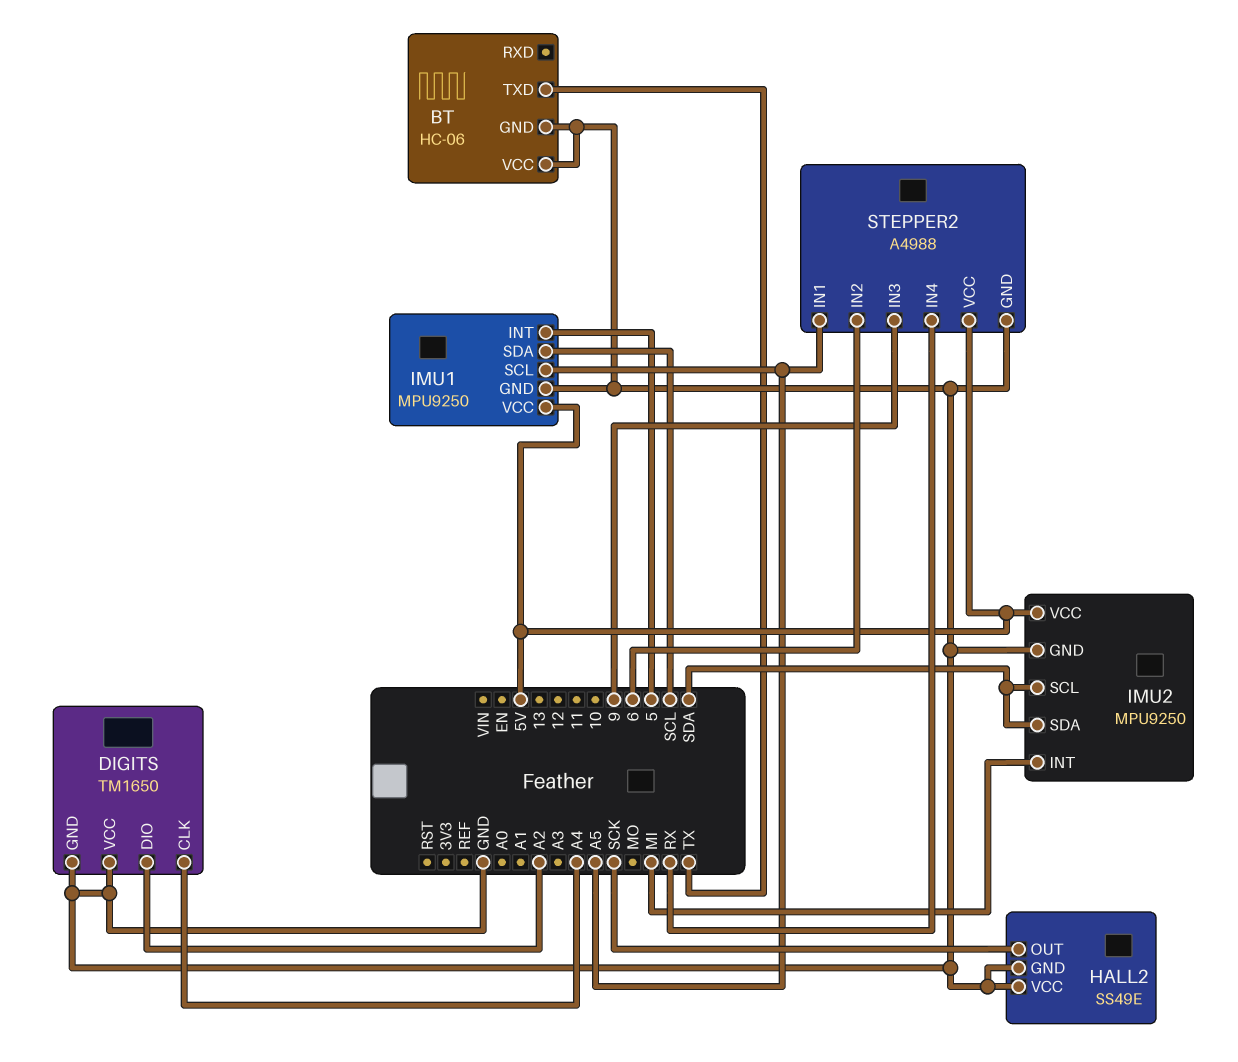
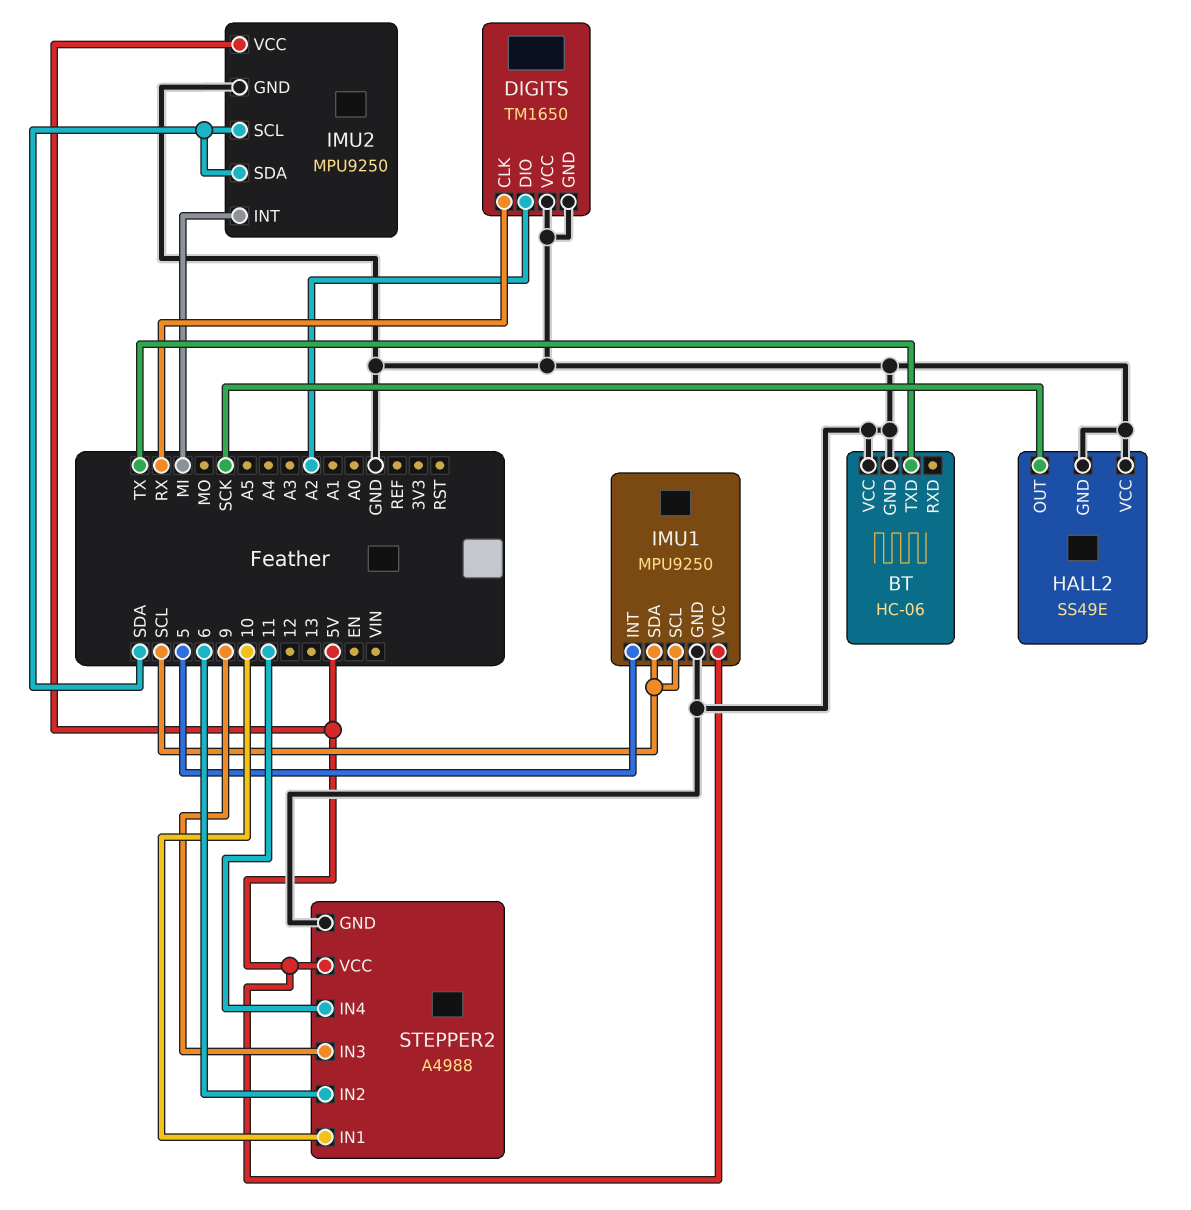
DIGITS pin CLK: A4 -> RX
IMU1 pin SCL: A5 -> SCL
STEPPER2 pin IN1: A5 -> 10
STEPPER2 pin IN4: RX -> 11

